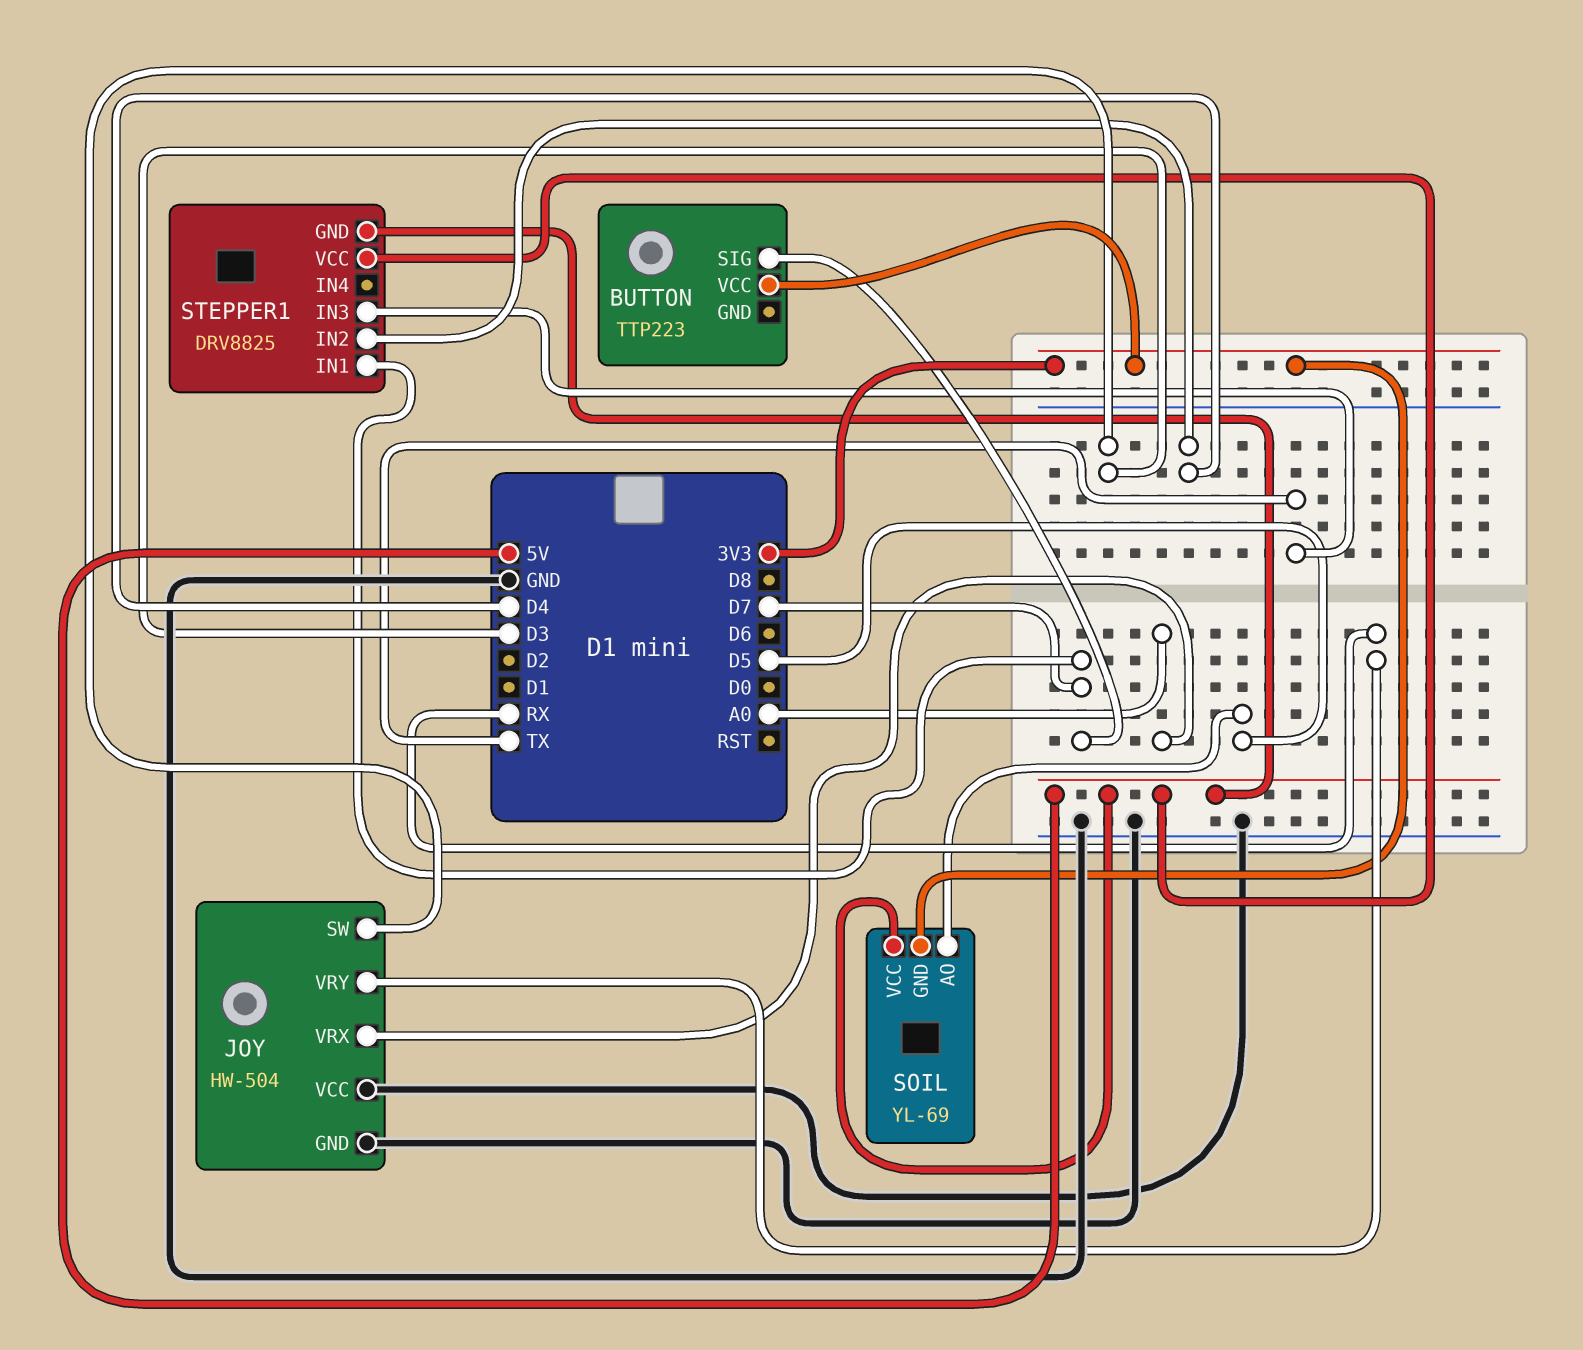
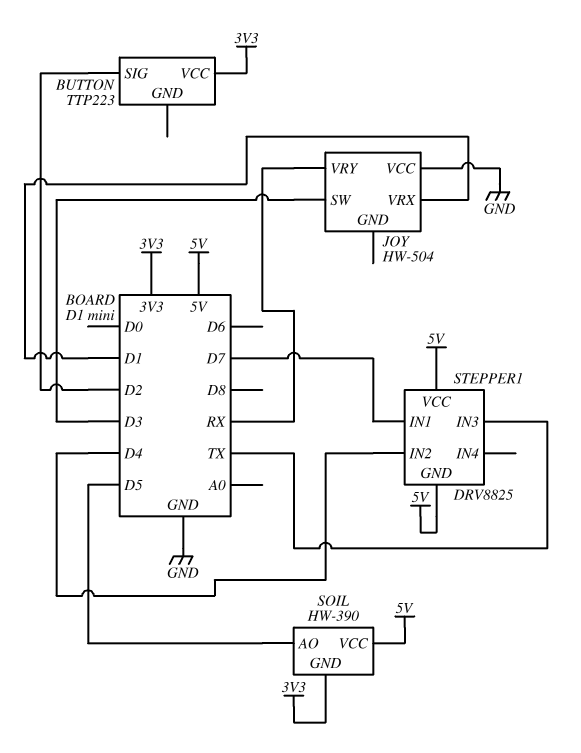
BUTTON pin SIG: D7 -> D2
JOY pin GND: GND -> none
JOY pin VRX: A0 -> D1
SOIL: YL-69 -> HW-390

